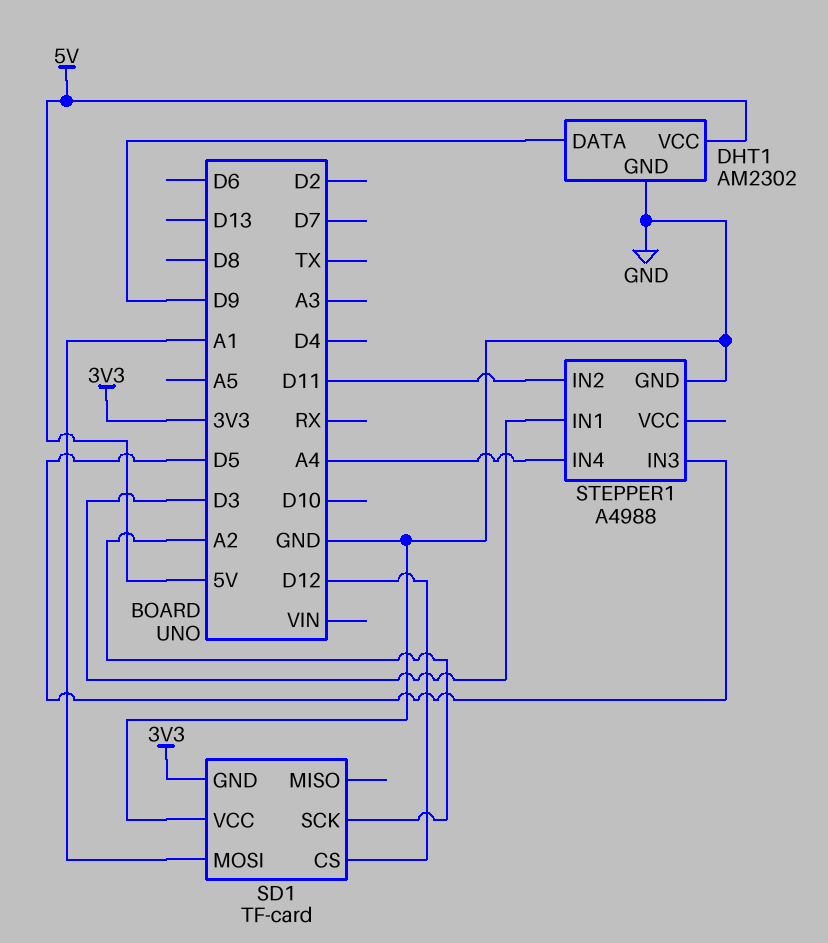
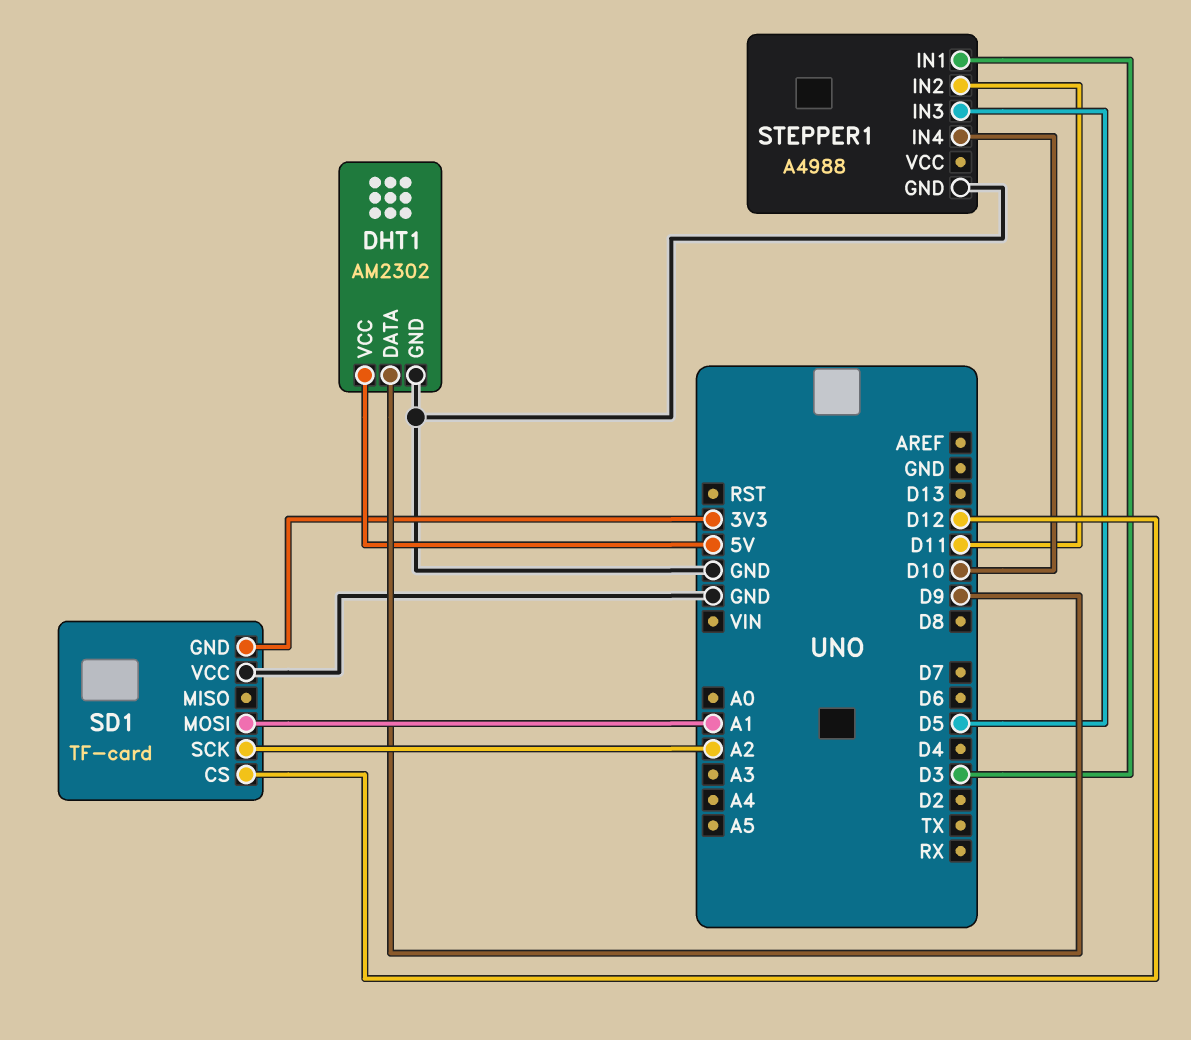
STEPPER1 pin IN4: A4 -> D10

